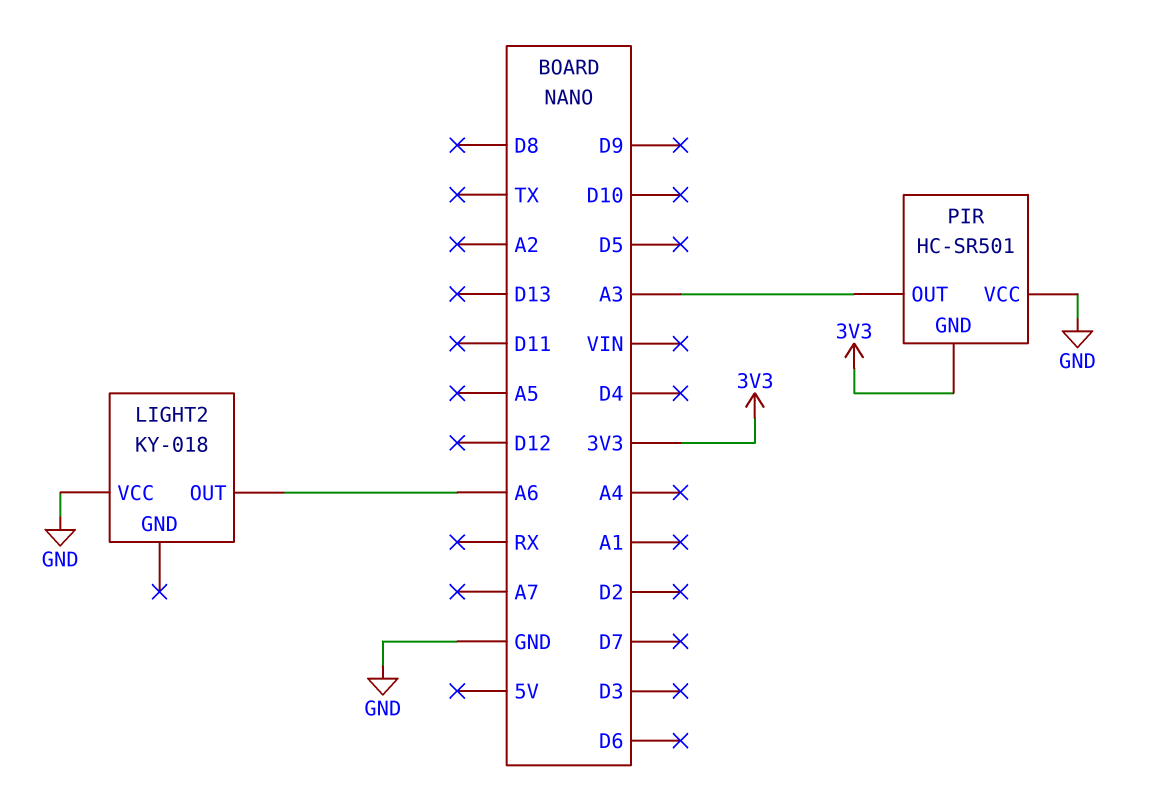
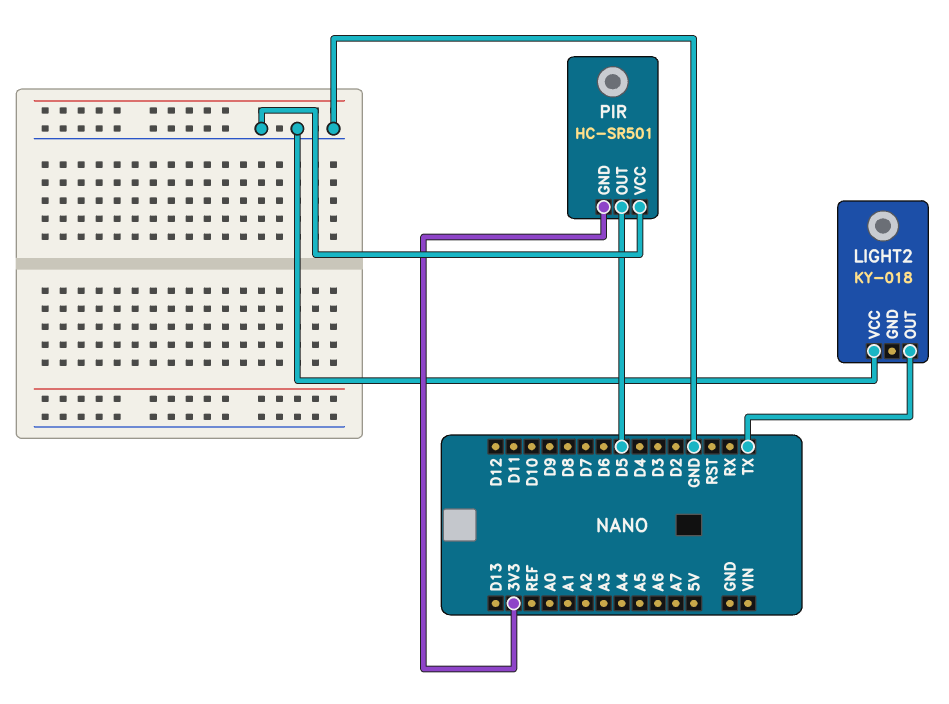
LIGHT2 pin OUT: A6 -> TX
PIR pin OUT: A3 -> D5

